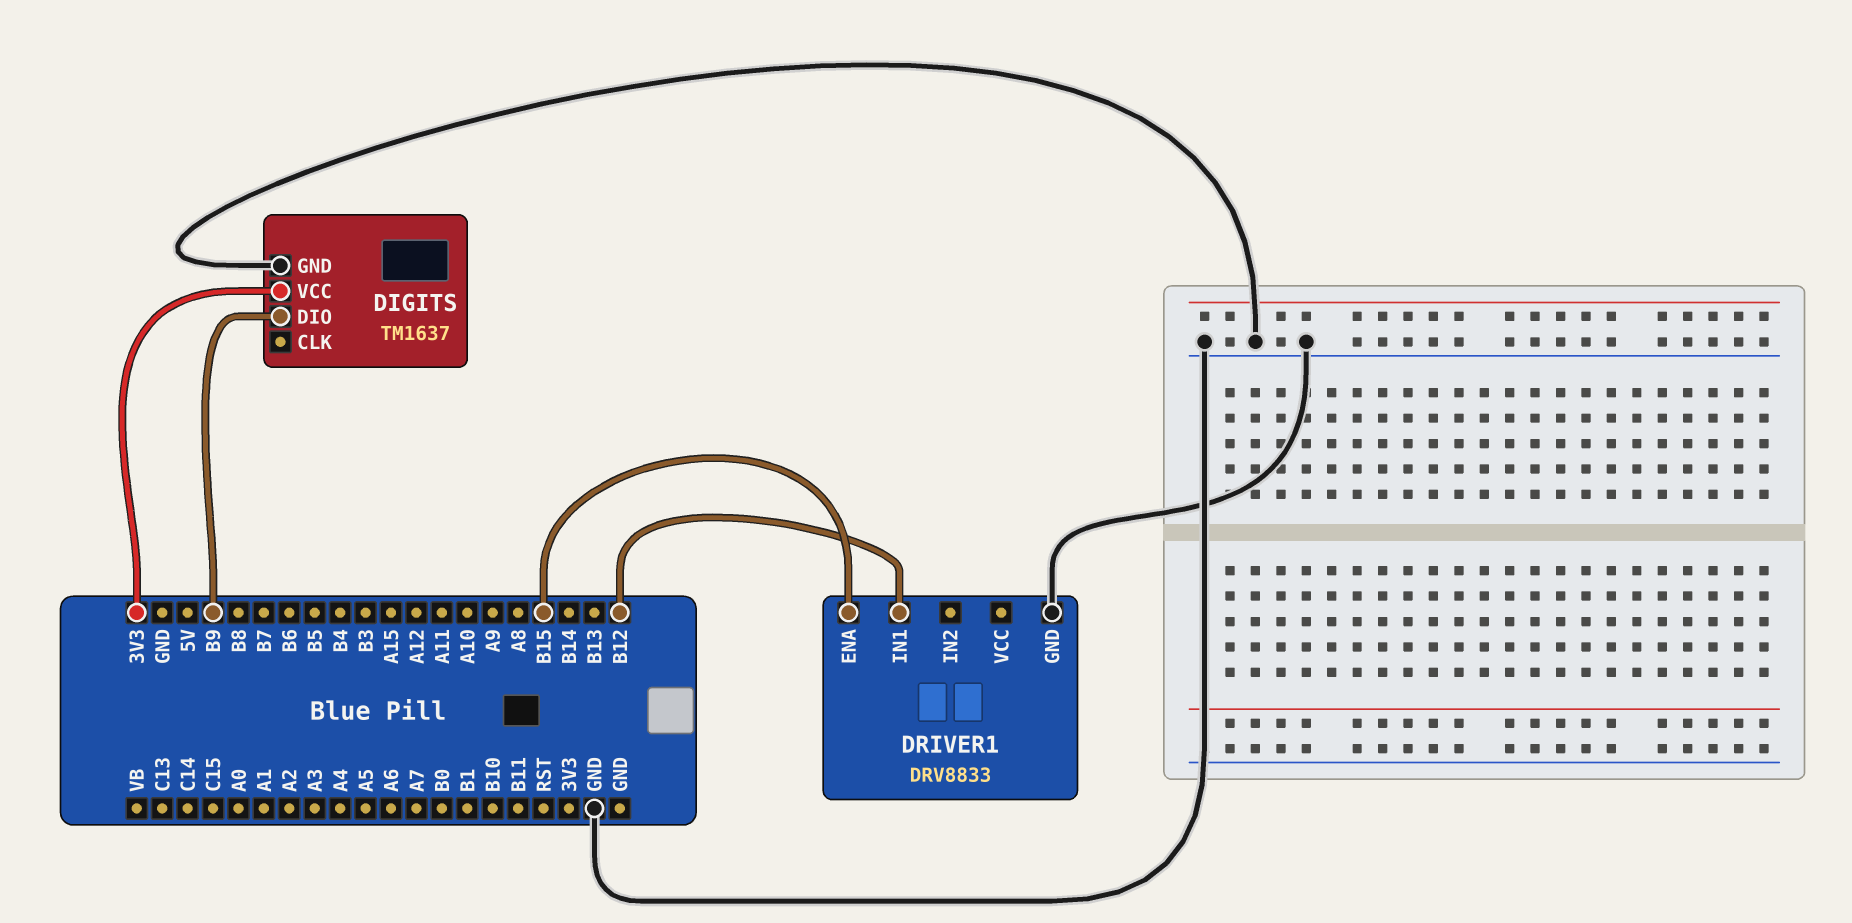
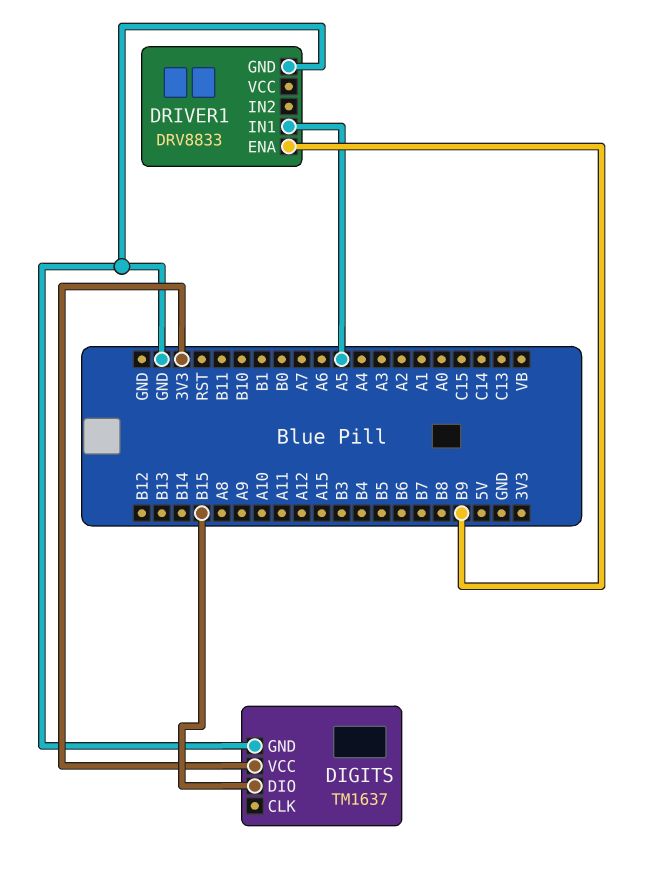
DIGITS pin DIO: B9 -> B15
DRIVER1 pin ENA: B15 -> B9
DRIVER1 pin IN1: B12 -> A5

